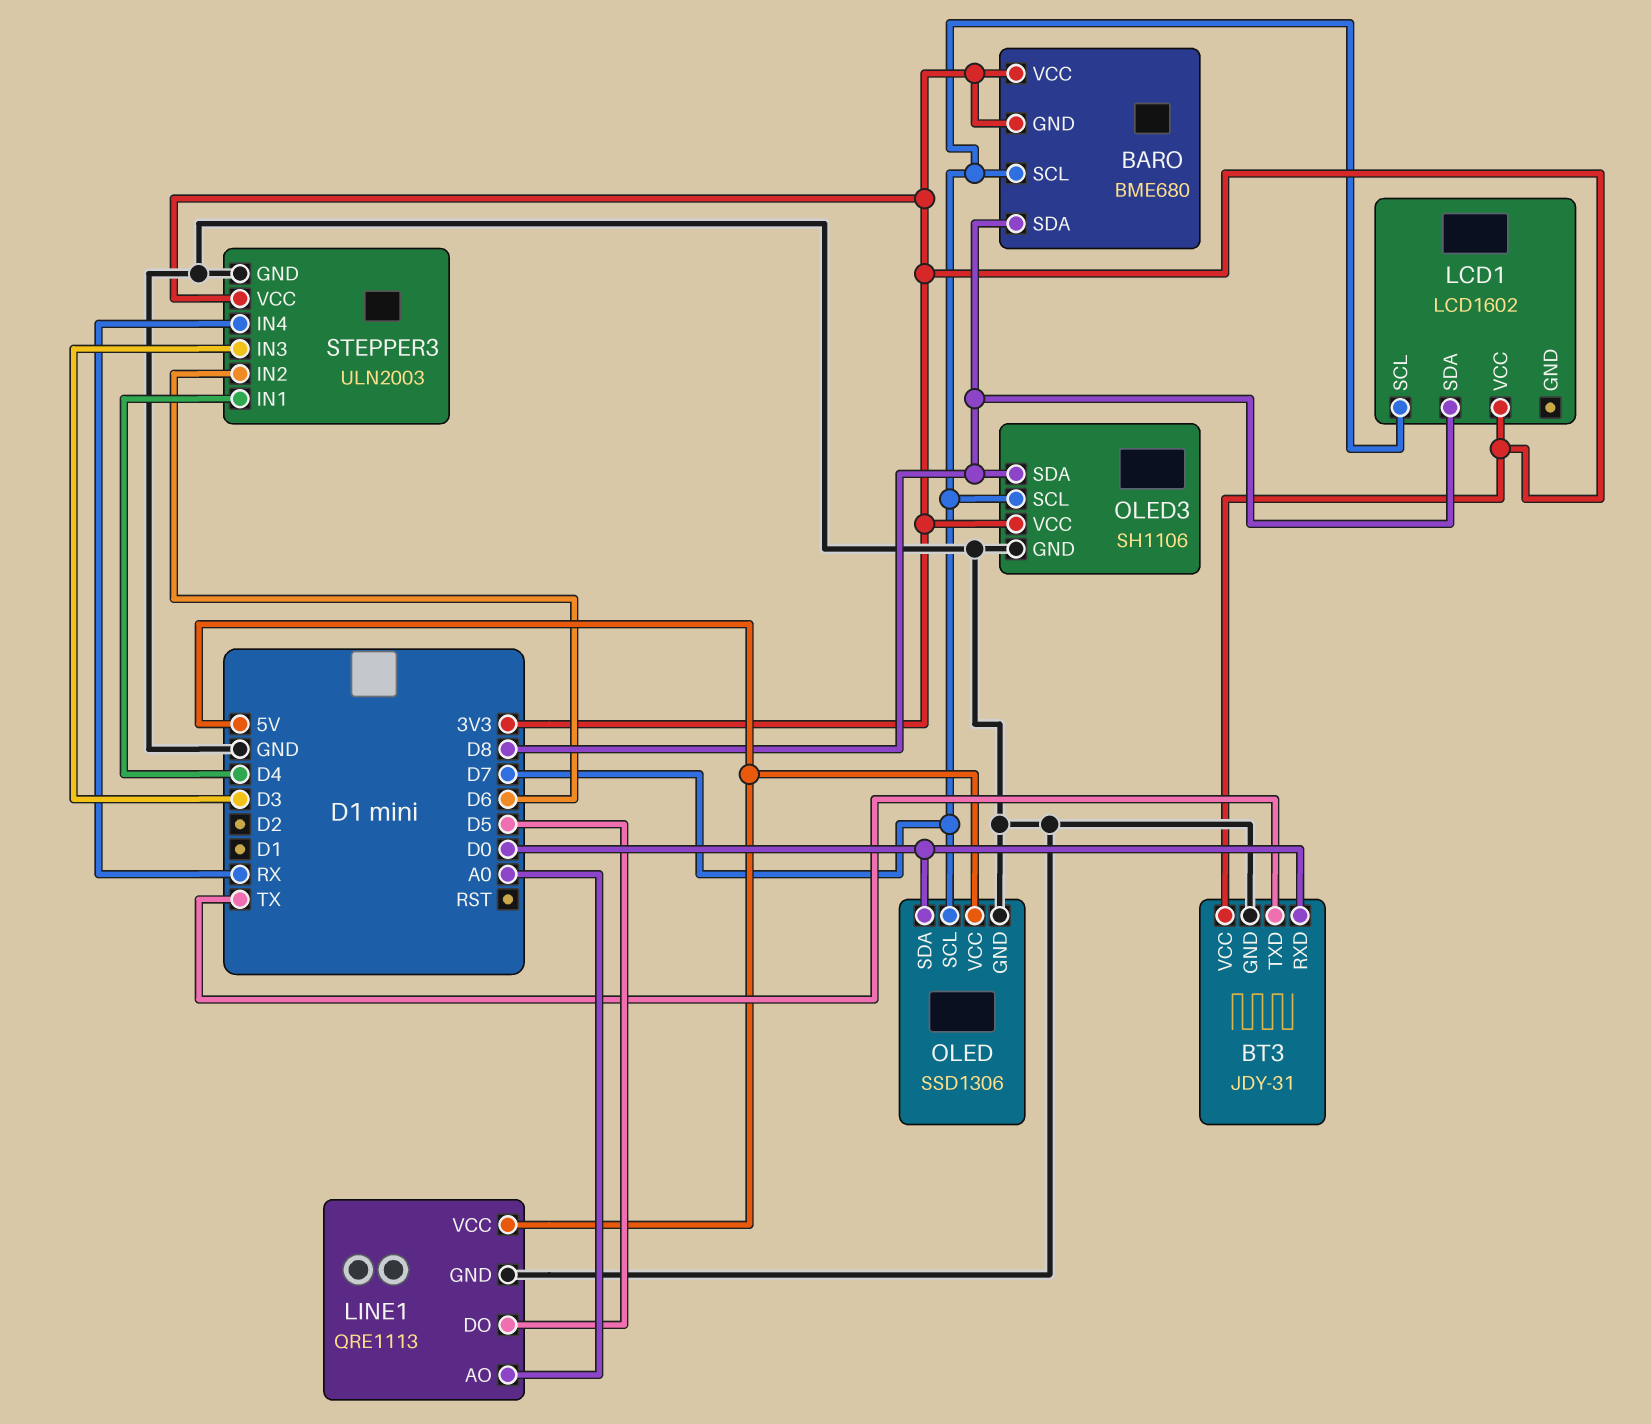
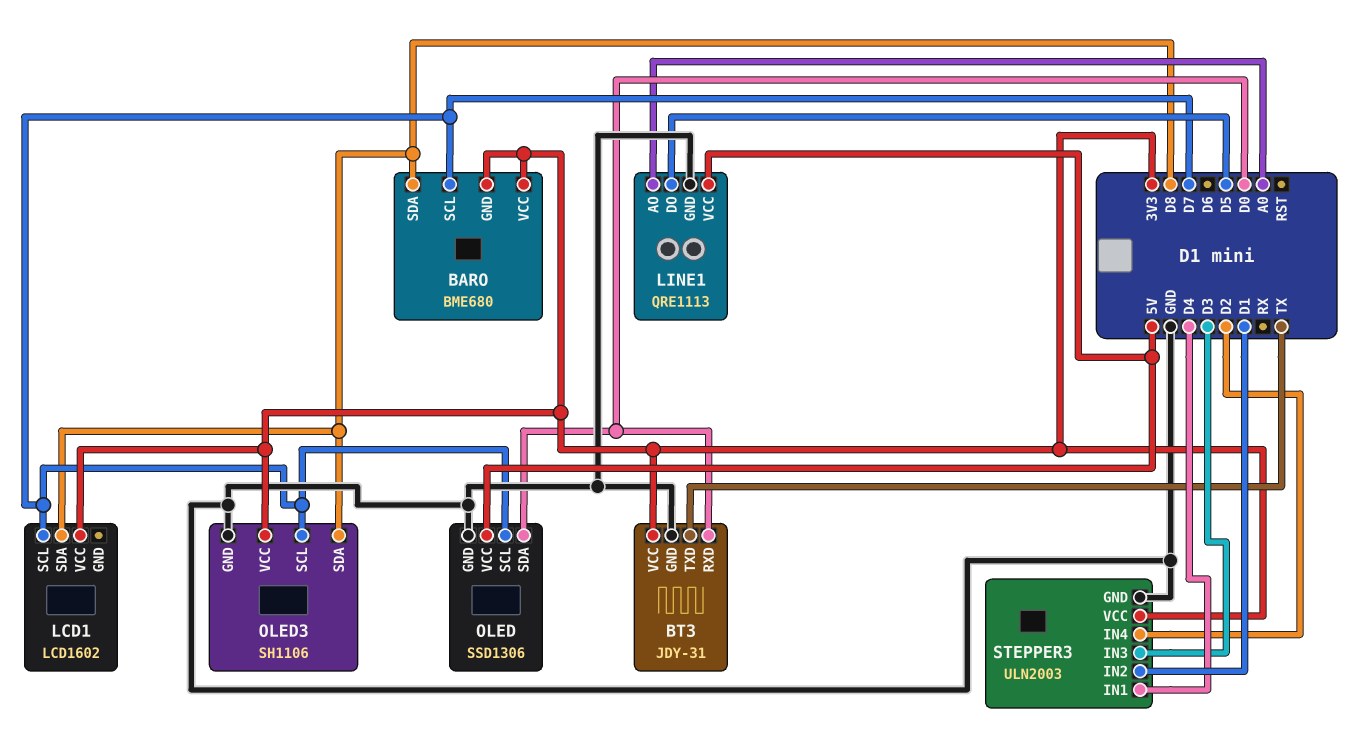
STEPPER3 pin IN2: D6 -> D1
STEPPER3 pin IN4: RX -> D2

